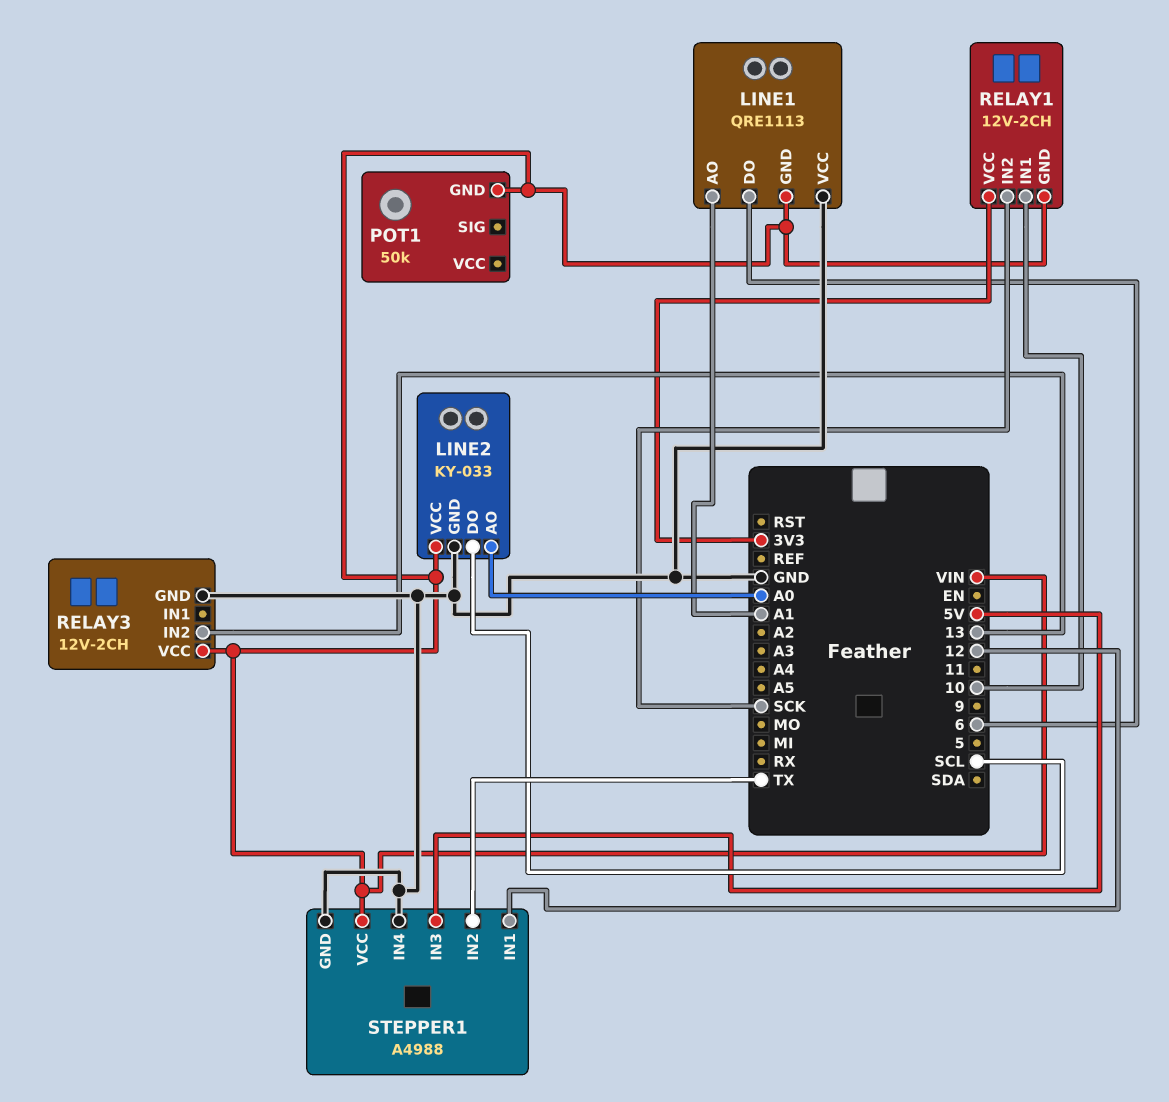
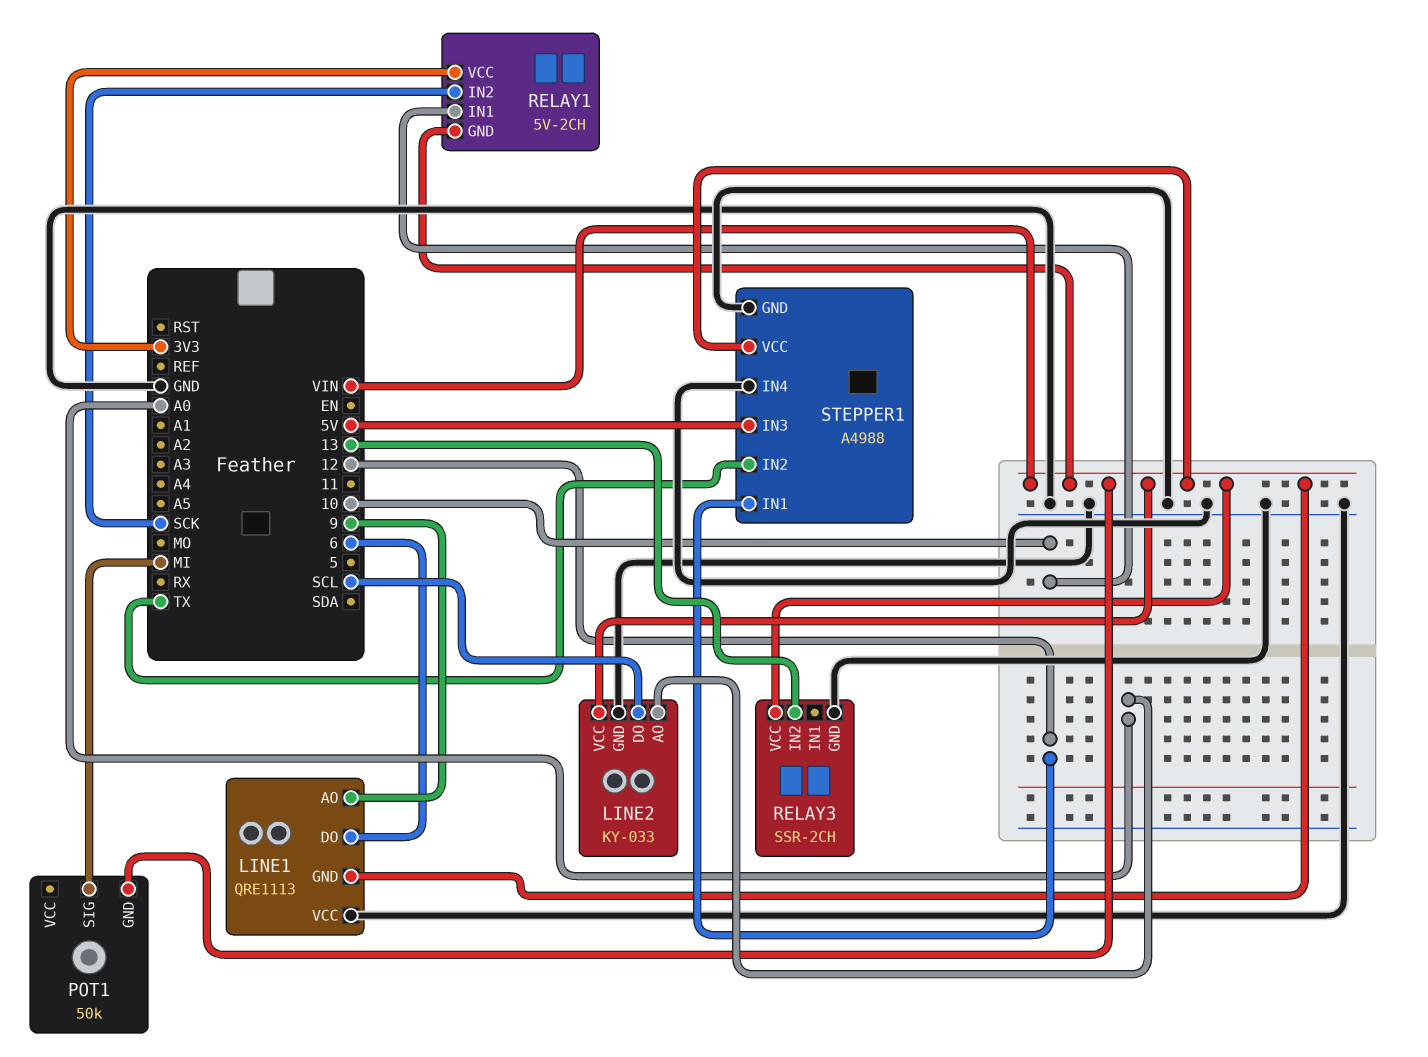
LINE1 pin AO: A1 -> 9
POT1 pin SIG: none -> MI
RELAY1: 12V-2CH -> 5V-2CH
RELAY3: 12V-2CH -> SSR-2CH

